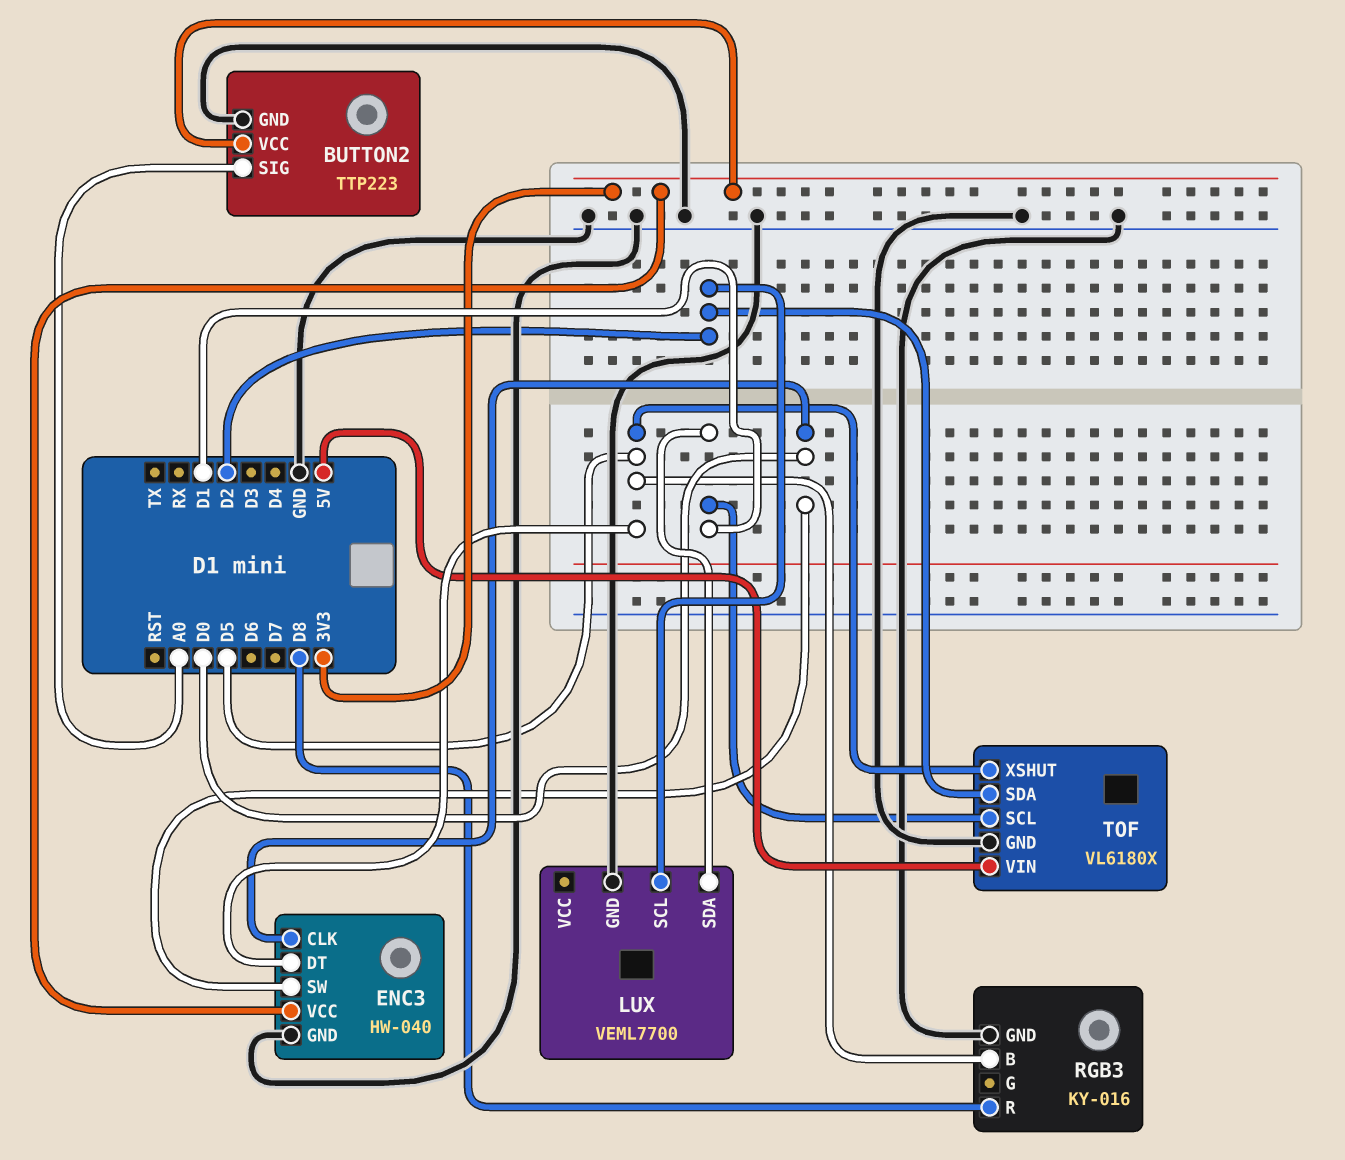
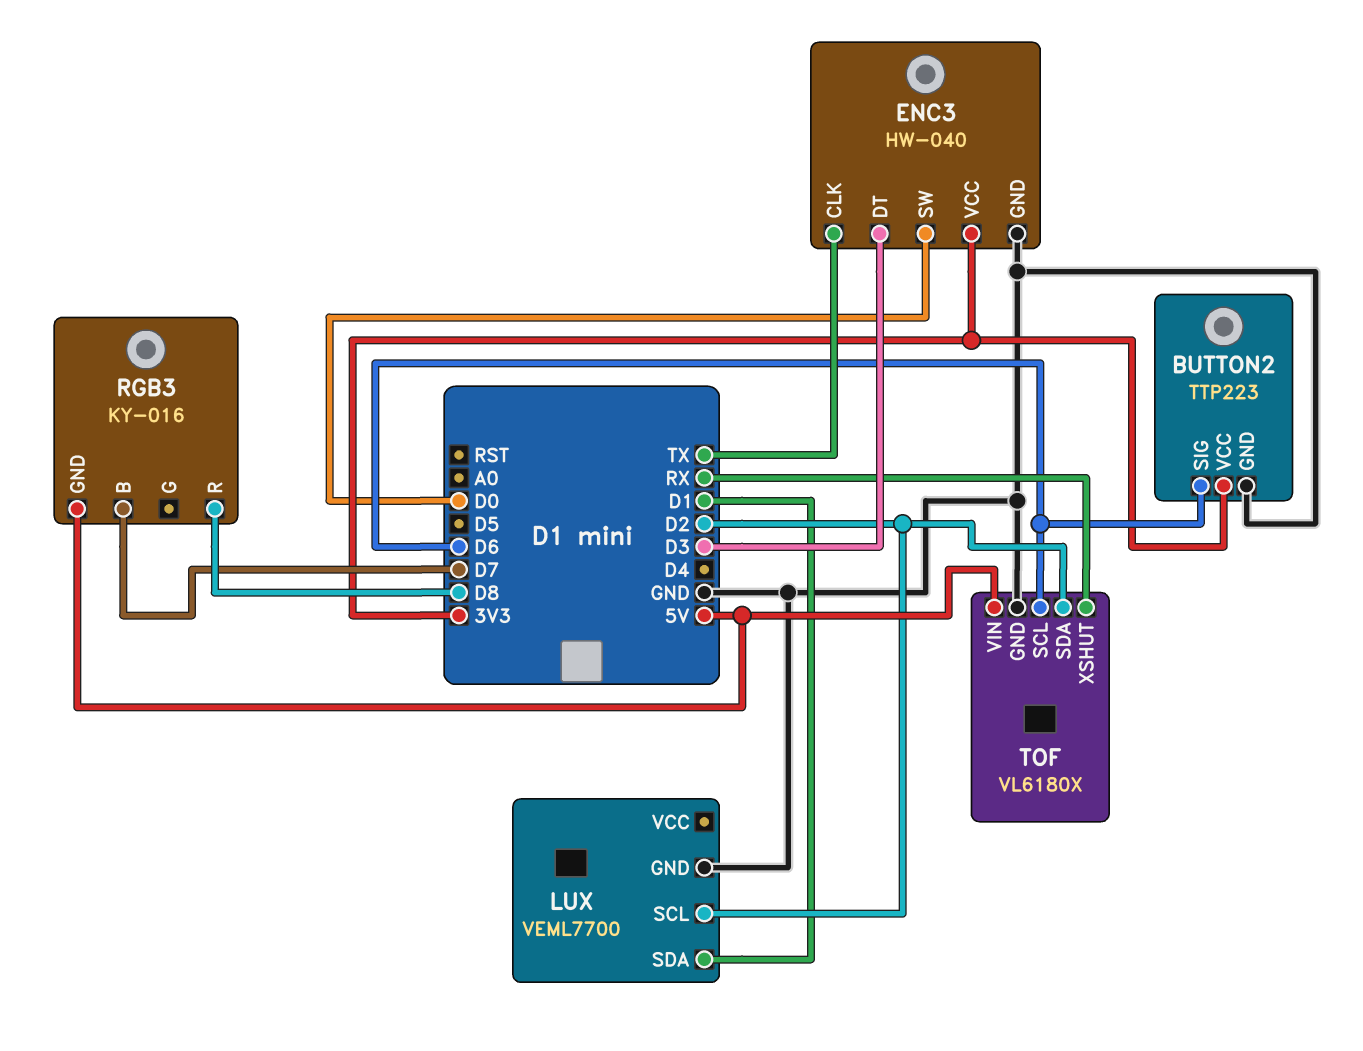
BUTTON2 pin SIG: A0 -> D6
ENC3 pin CLK: D0 -> TX
ENC3 pin DT: D5 -> D3
RGB3 pin B: D5 -> D7
RGB3 pin GND: GND -> 5V
TOF pin SCL: D1 -> D6
TOF pin XSHUT: D5 -> RX

